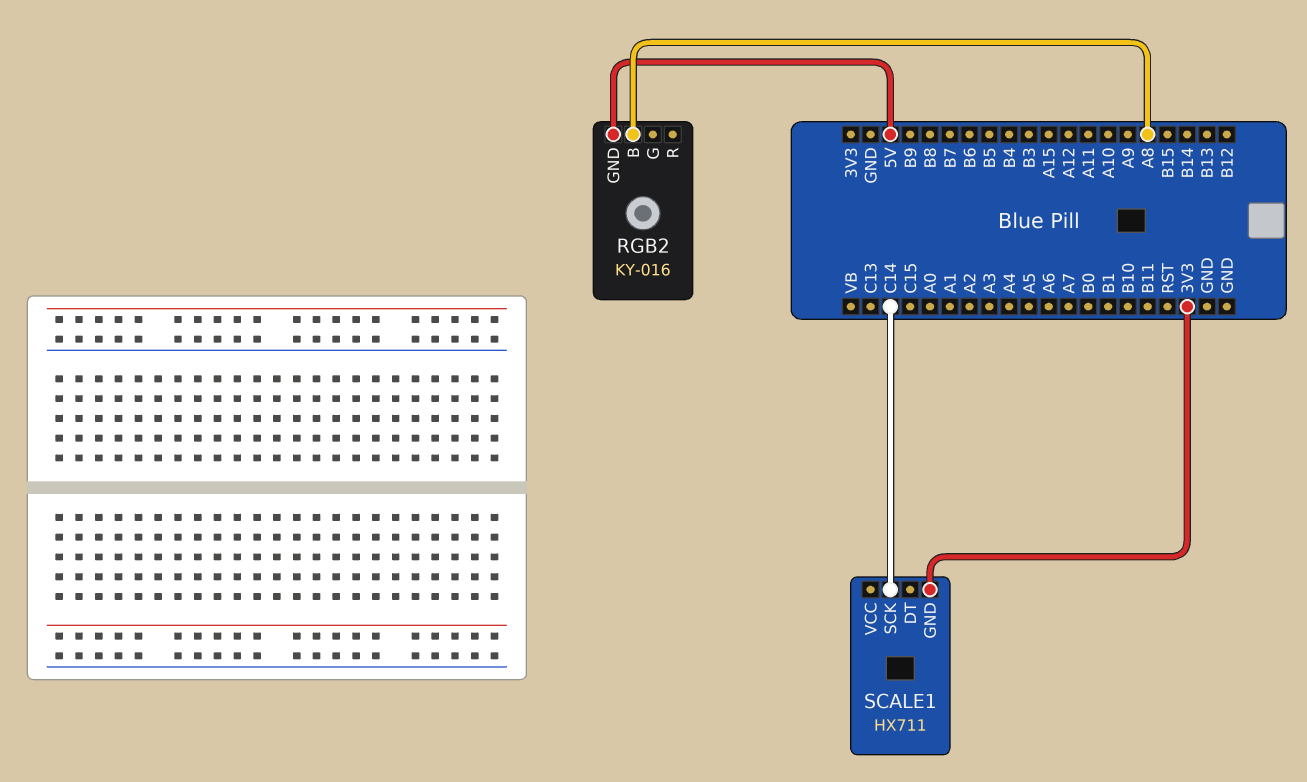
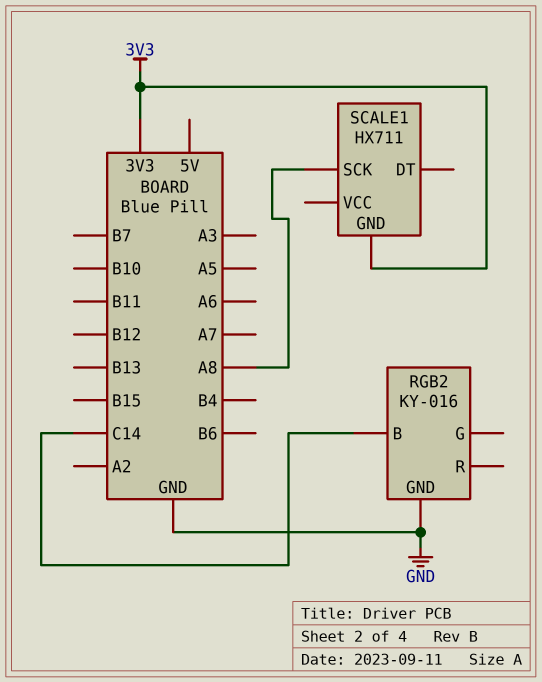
RGB2 pin B: A8 -> C14
RGB2 pin GND: 5V -> GND
SCALE1 pin SCK: C14 -> A8

